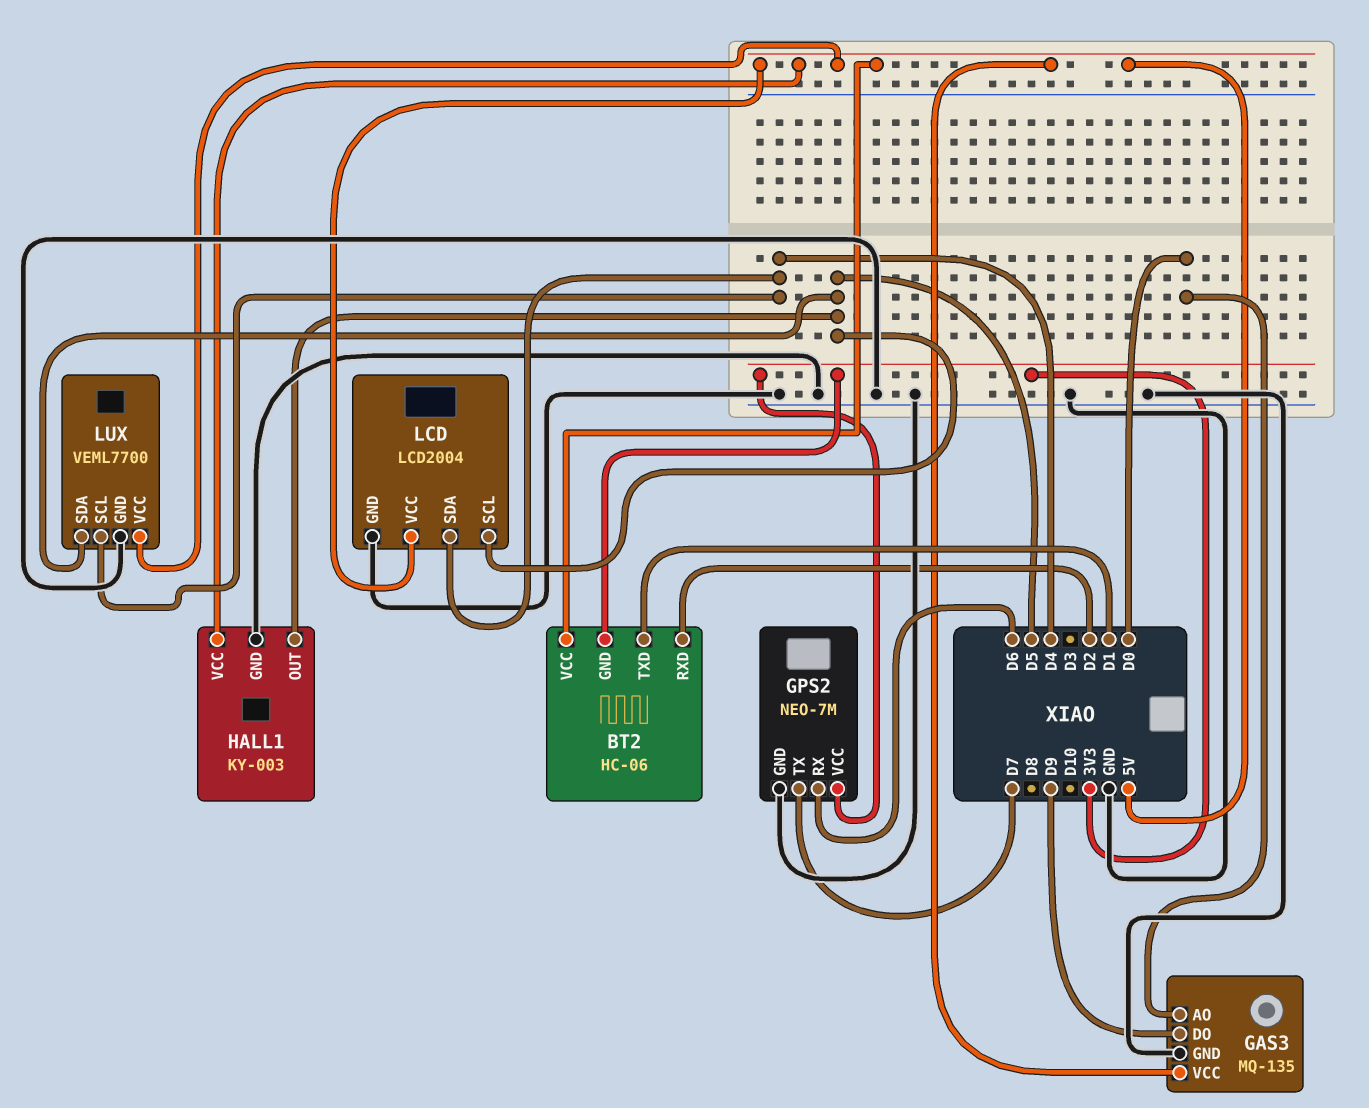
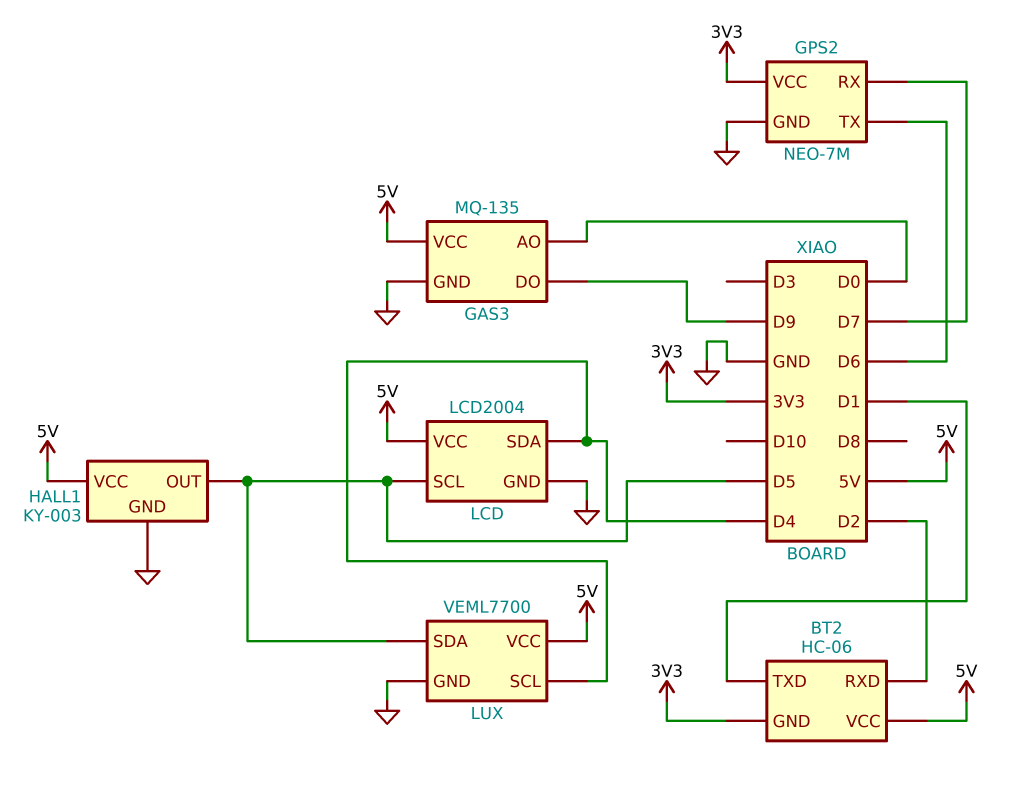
GPS2 pin RX: D6 -> D7
GPS2 pin TX: D7 -> D6

